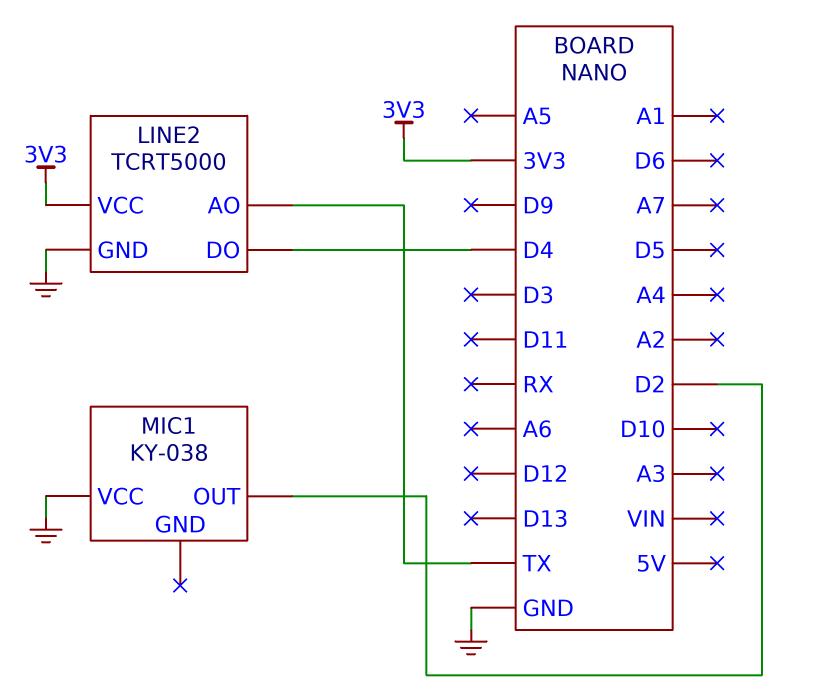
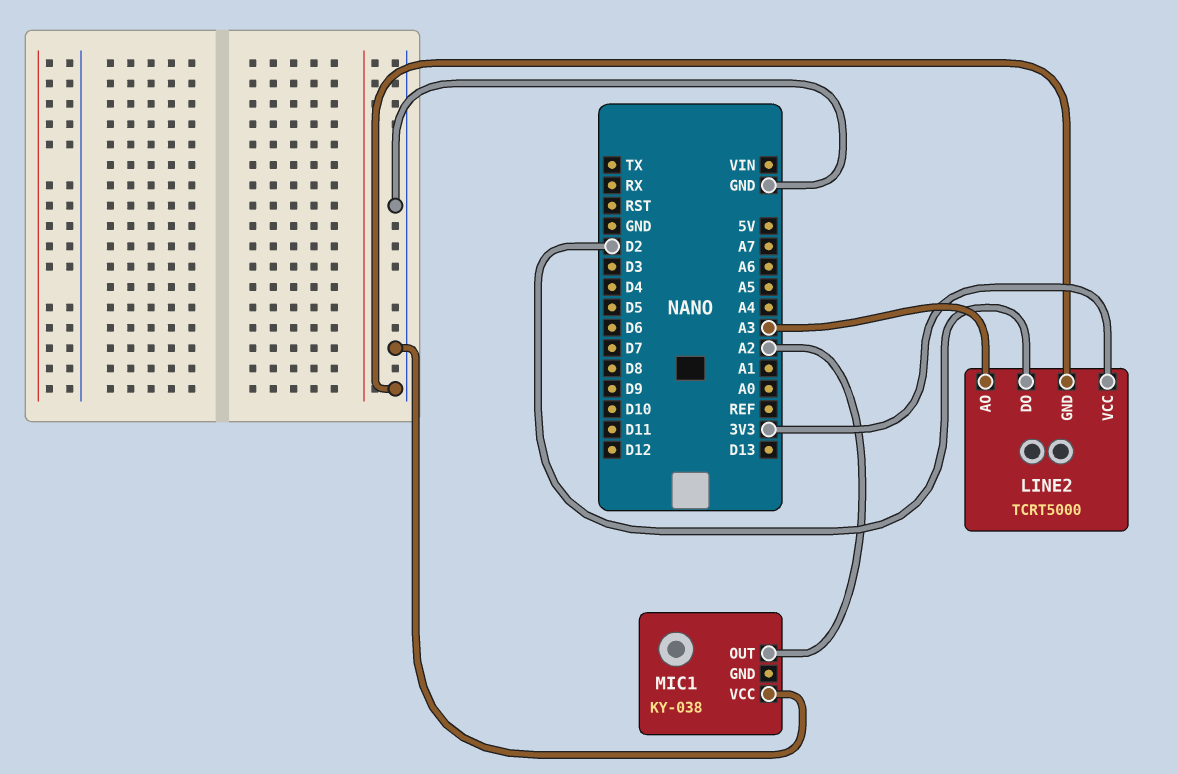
LINE2 pin AO: TX -> A3
LINE2 pin DO: D4 -> D2
MIC1 pin OUT: D2 -> A2

